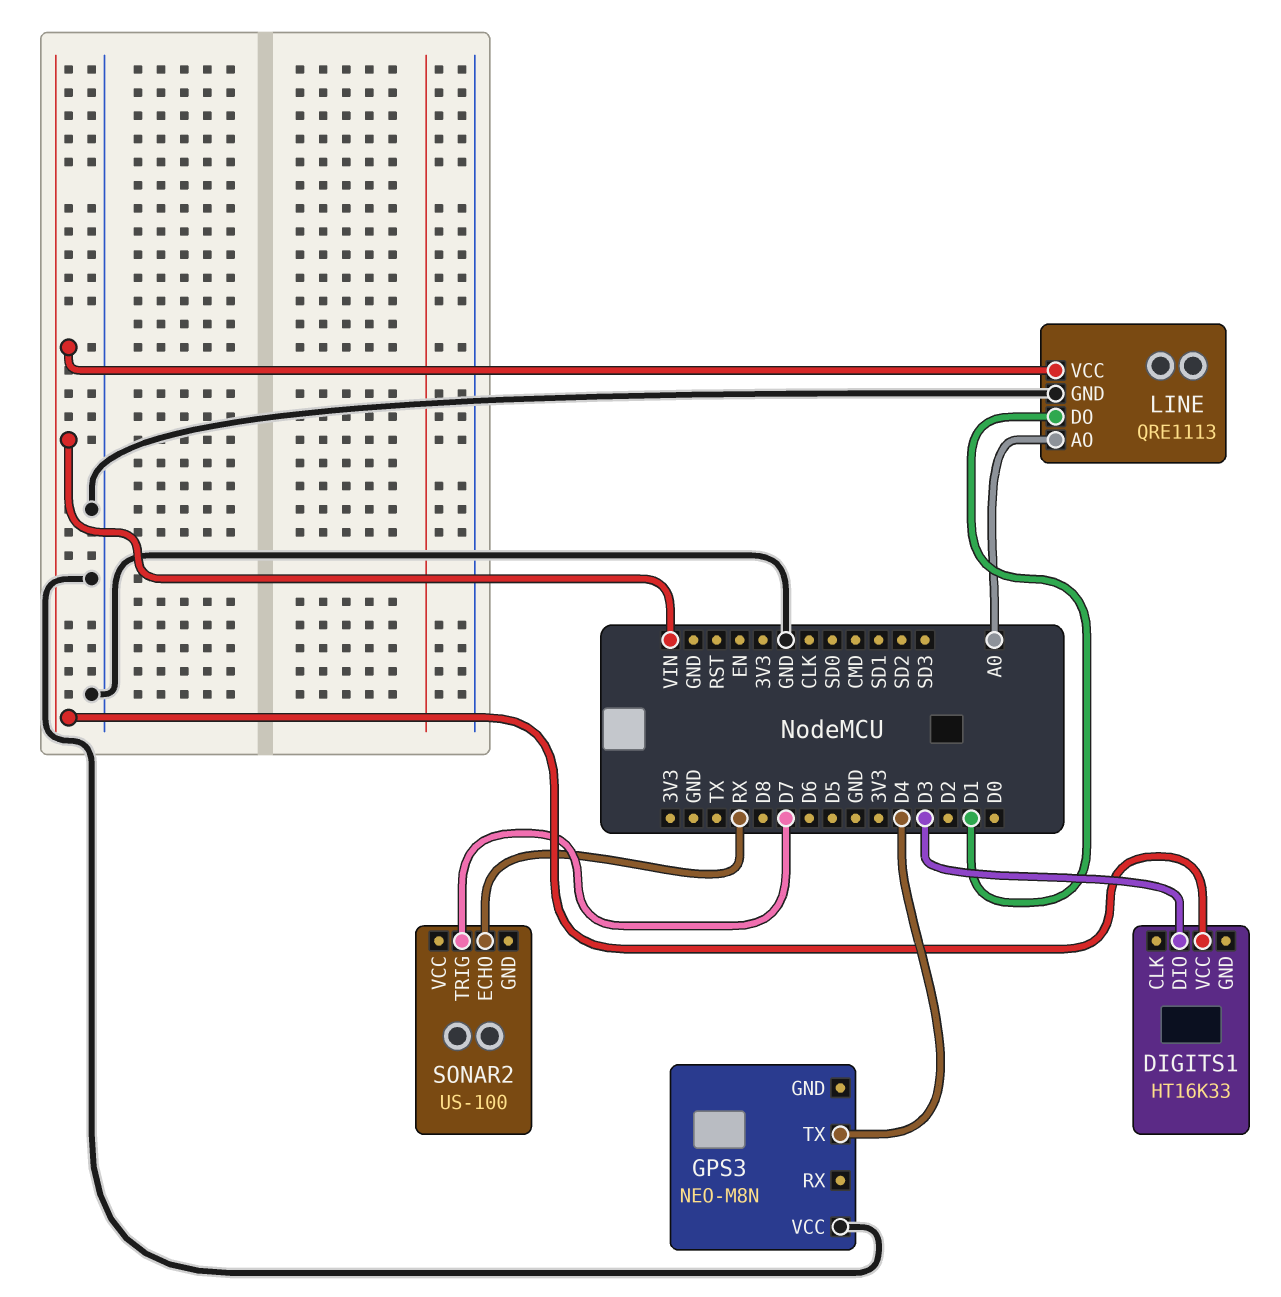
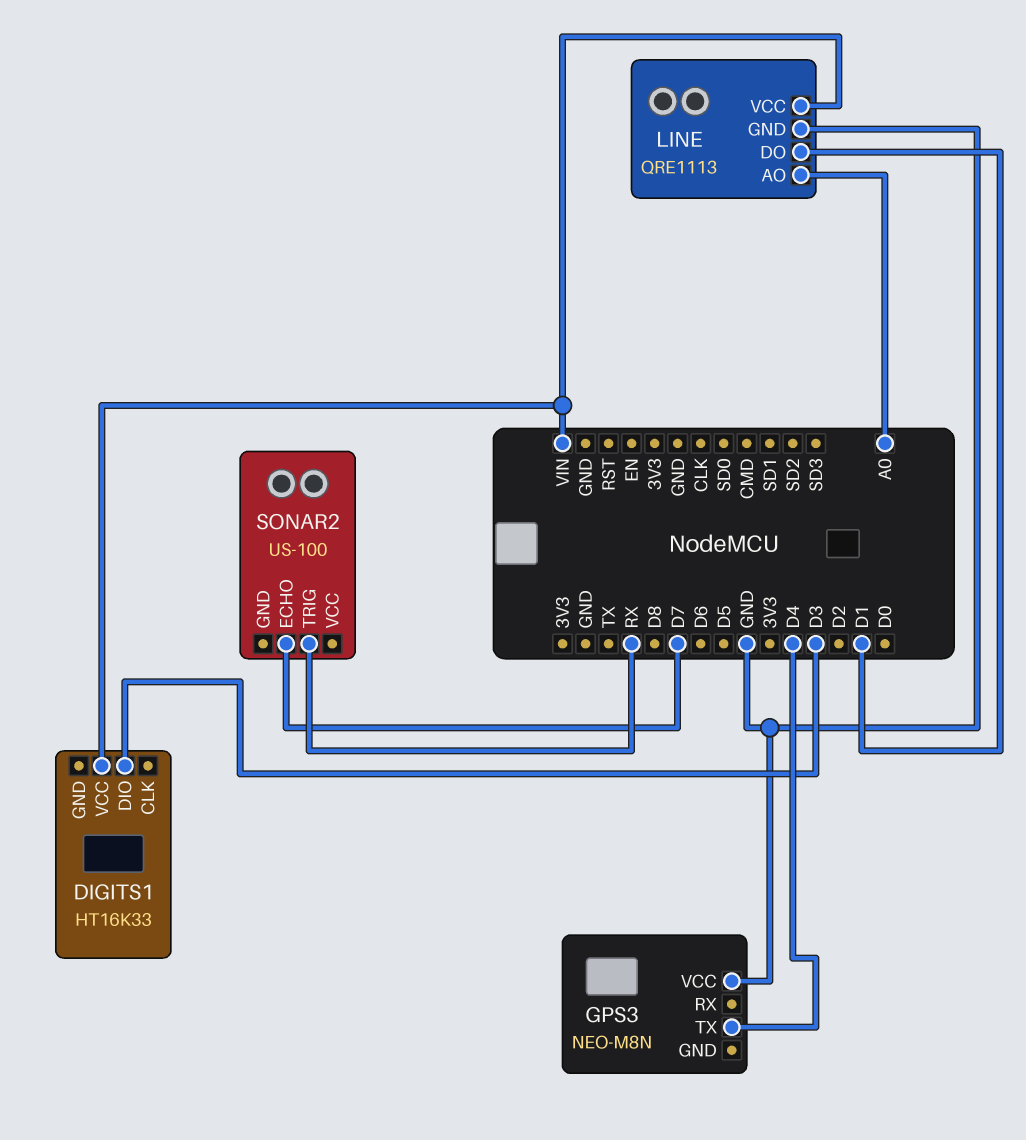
SONAR2 pin ECHO: RX -> D7
SONAR2 pin TRIG: D7 -> RX

